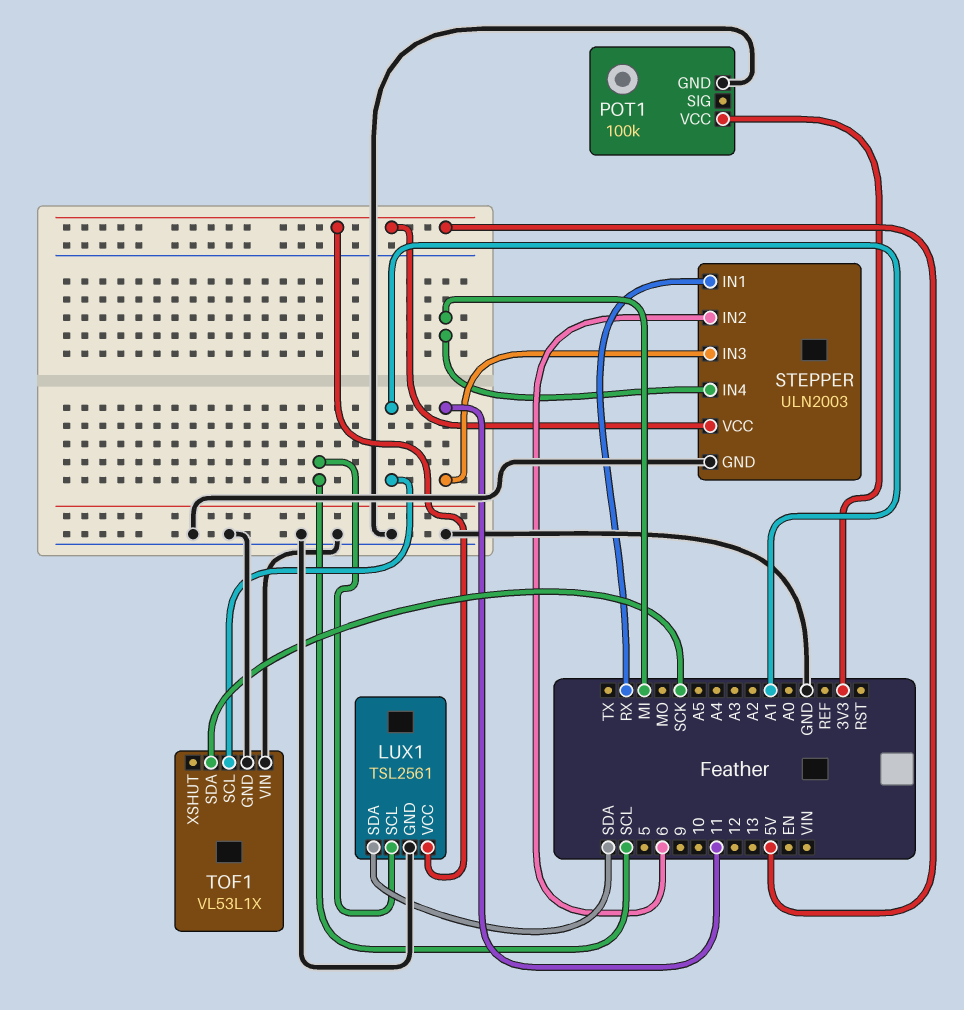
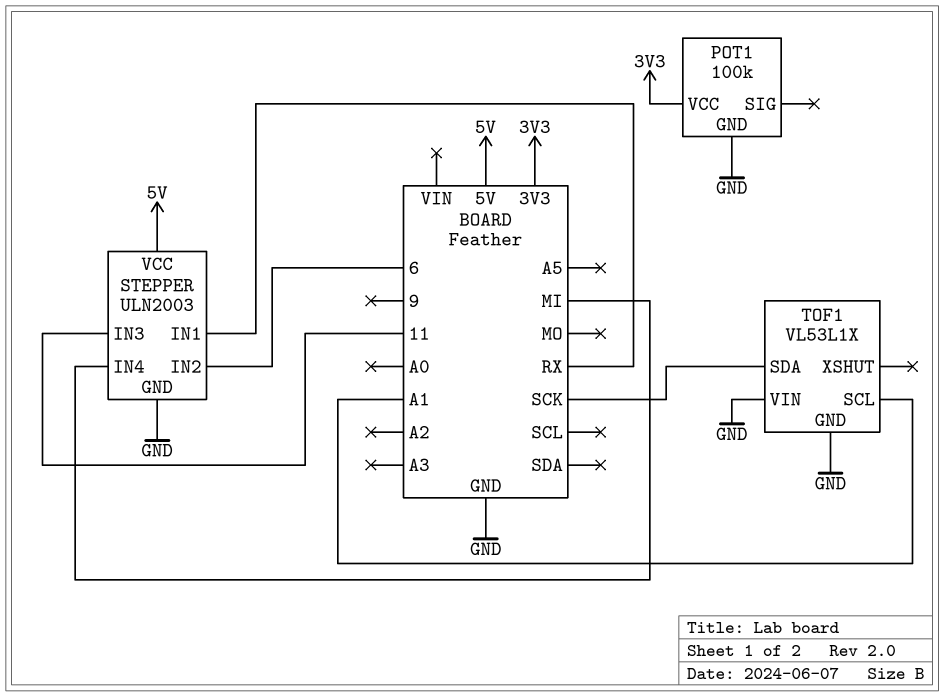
LUX1: TSL2561 -> none
LUX1 pin GND: GND -> none
LUX1 pin SCL: SCL -> none
LUX1 pin SDA: SDA -> none
LUX1 pin VCC: 5V -> none

